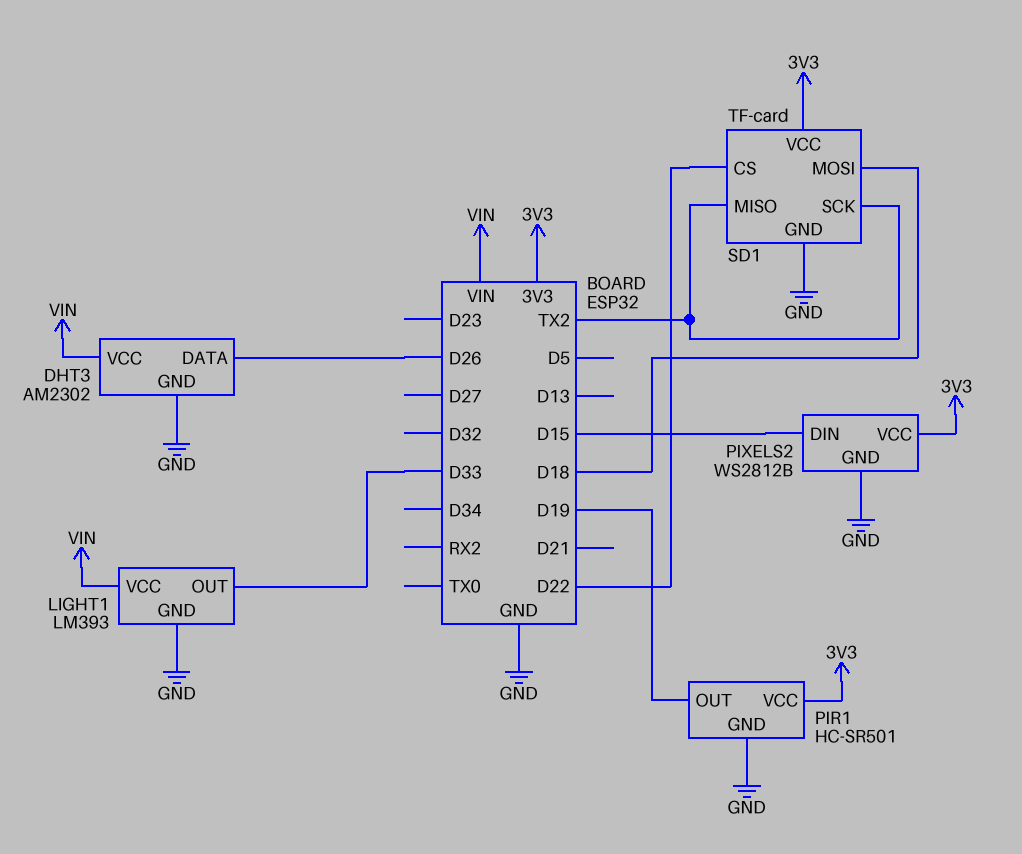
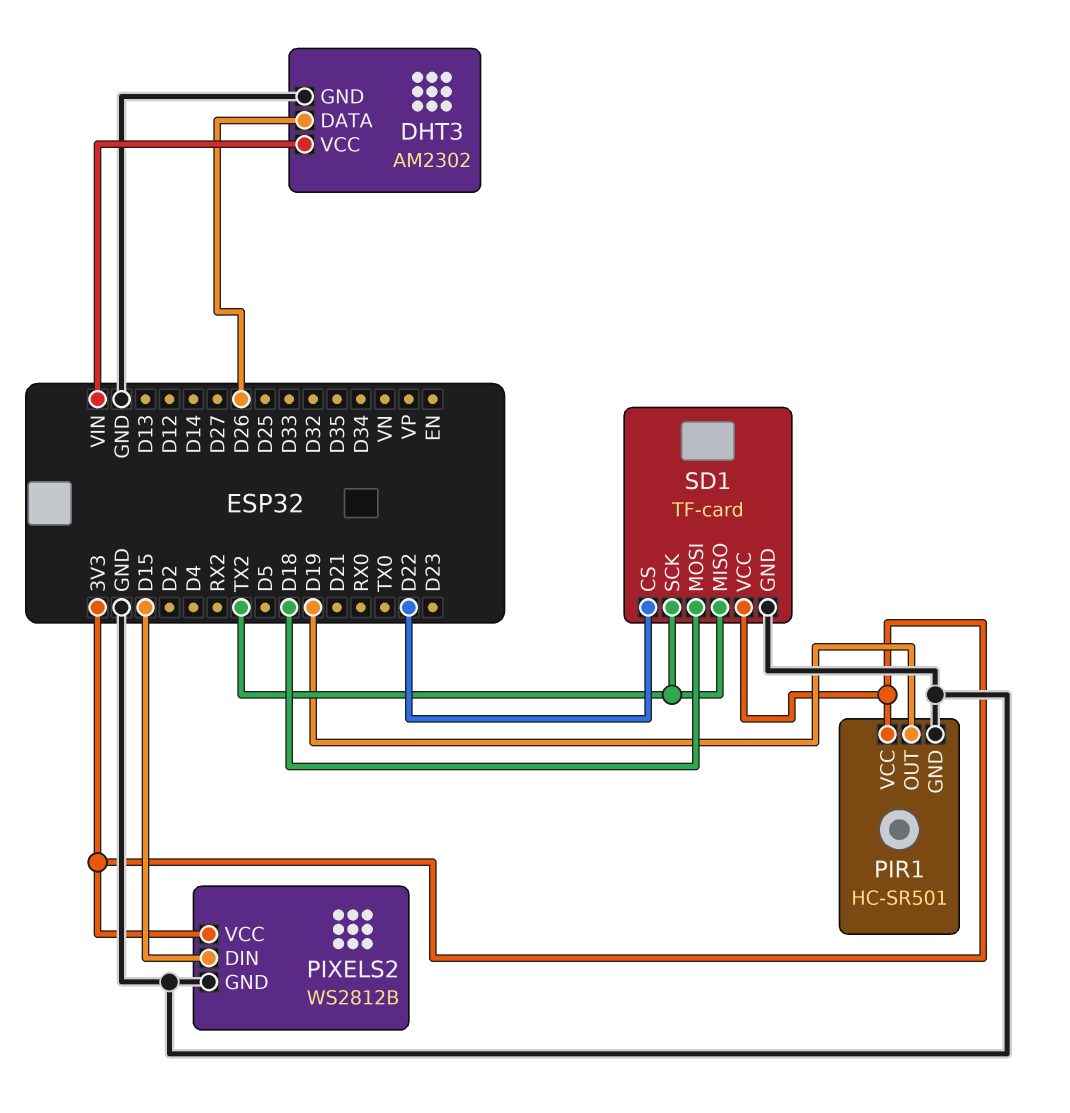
LIGHT1: LM393 -> none
LIGHT1 pin GND: GND -> none
LIGHT1 pin OUT: D33 -> none
LIGHT1 pin VCC: VIN -> none

